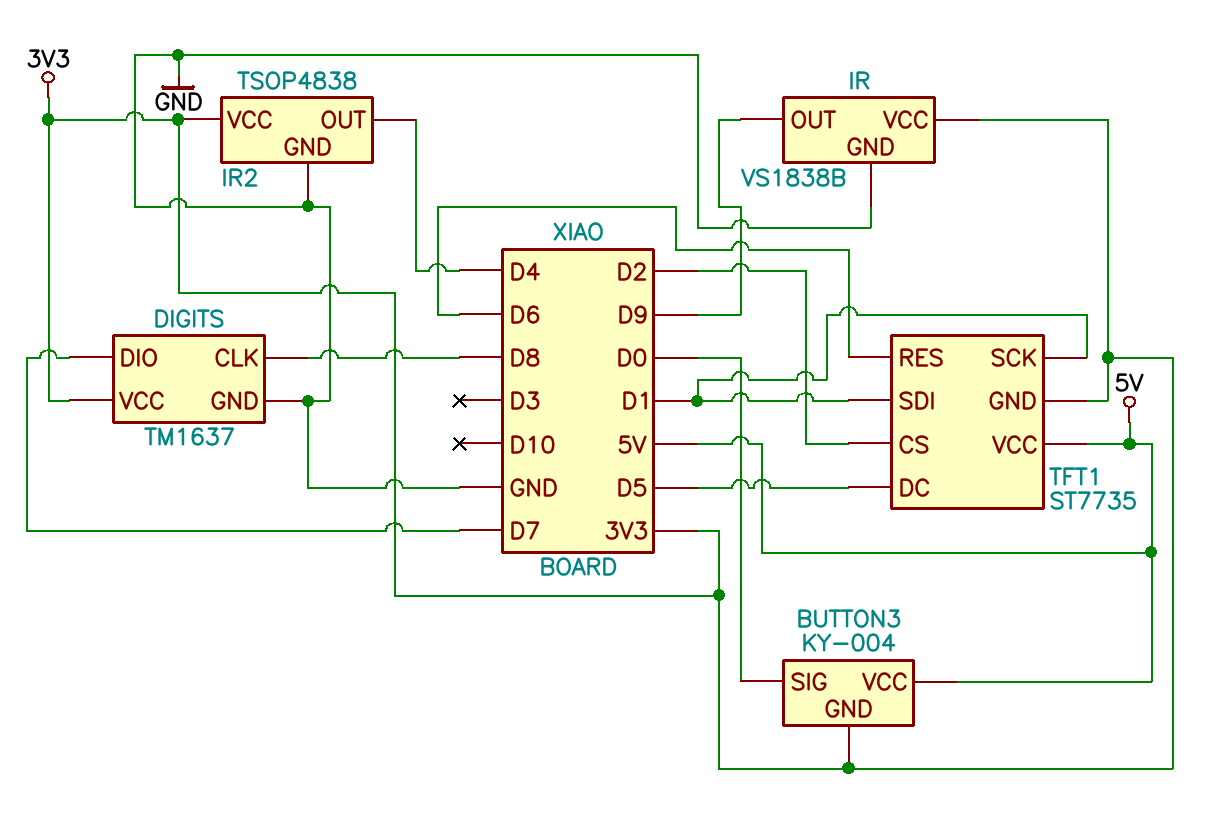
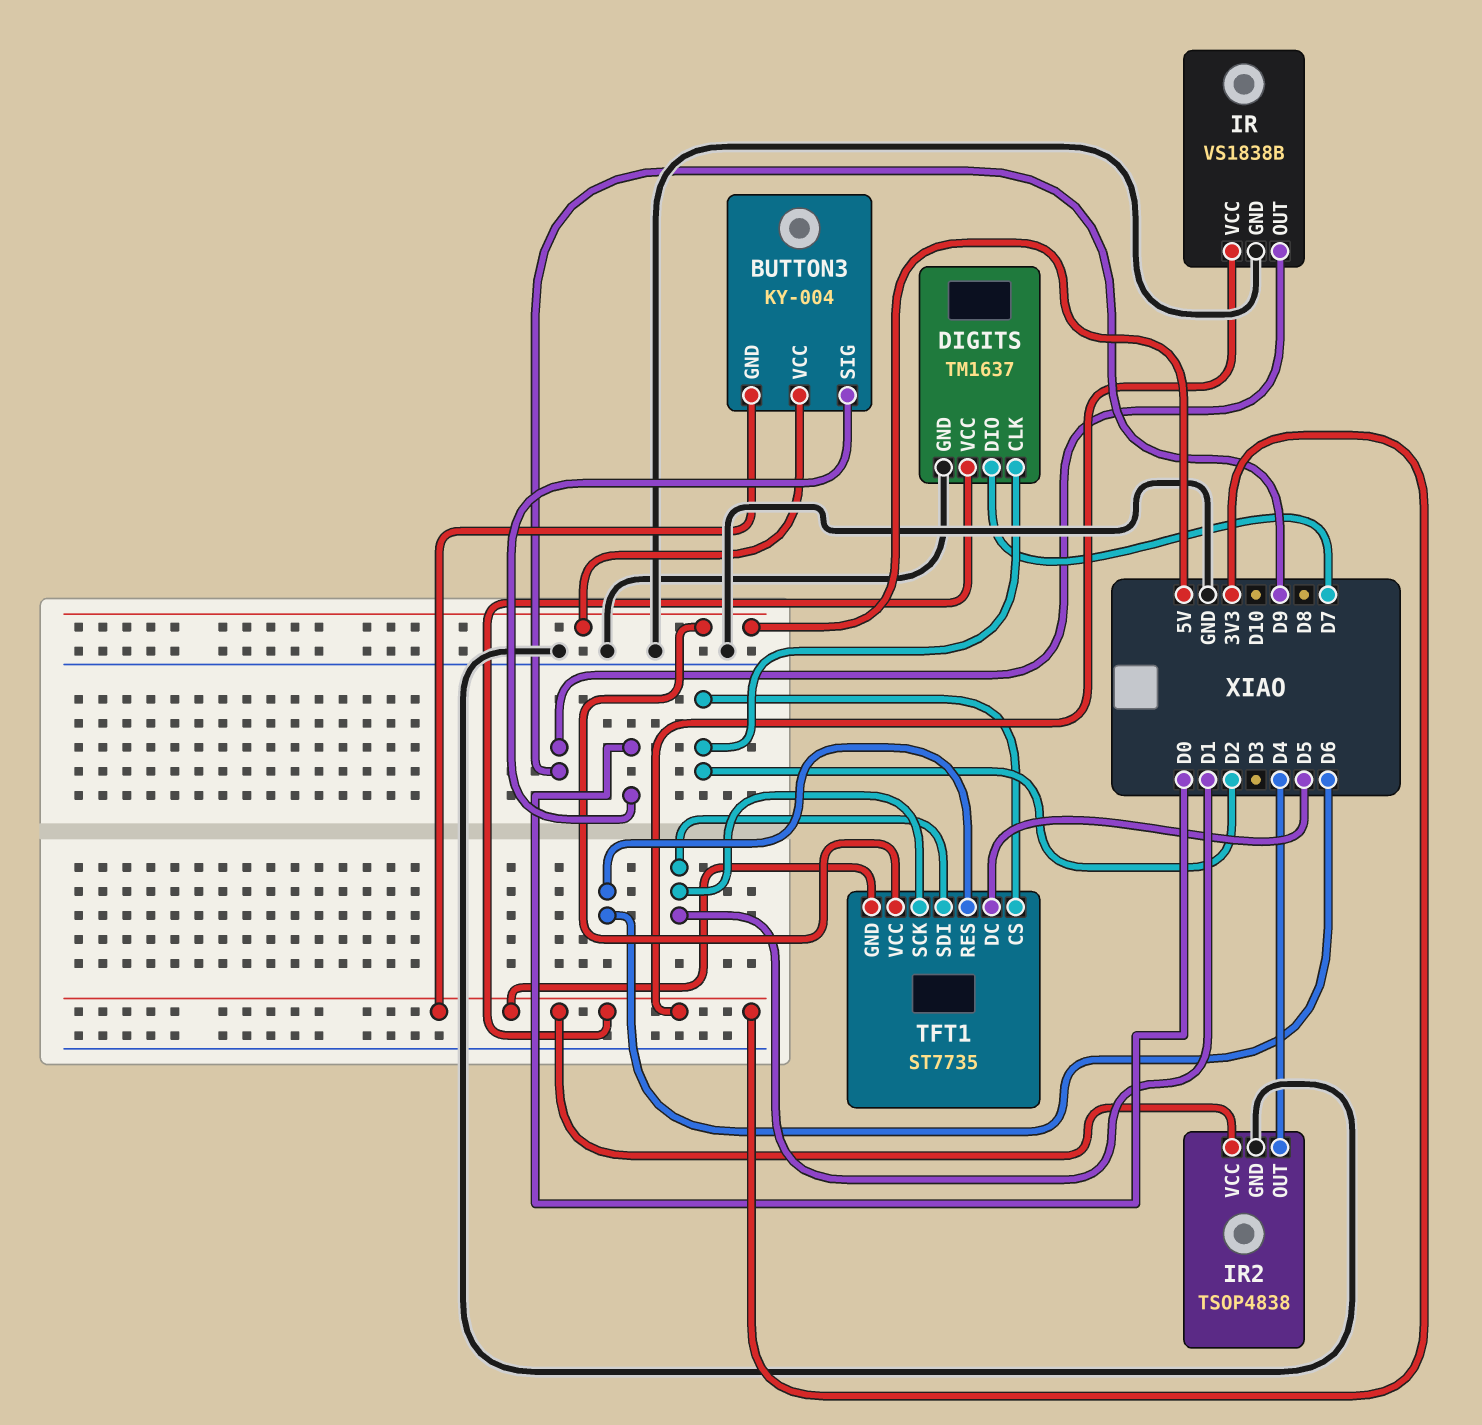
DIGITS pin CLK: D8 -> D2

